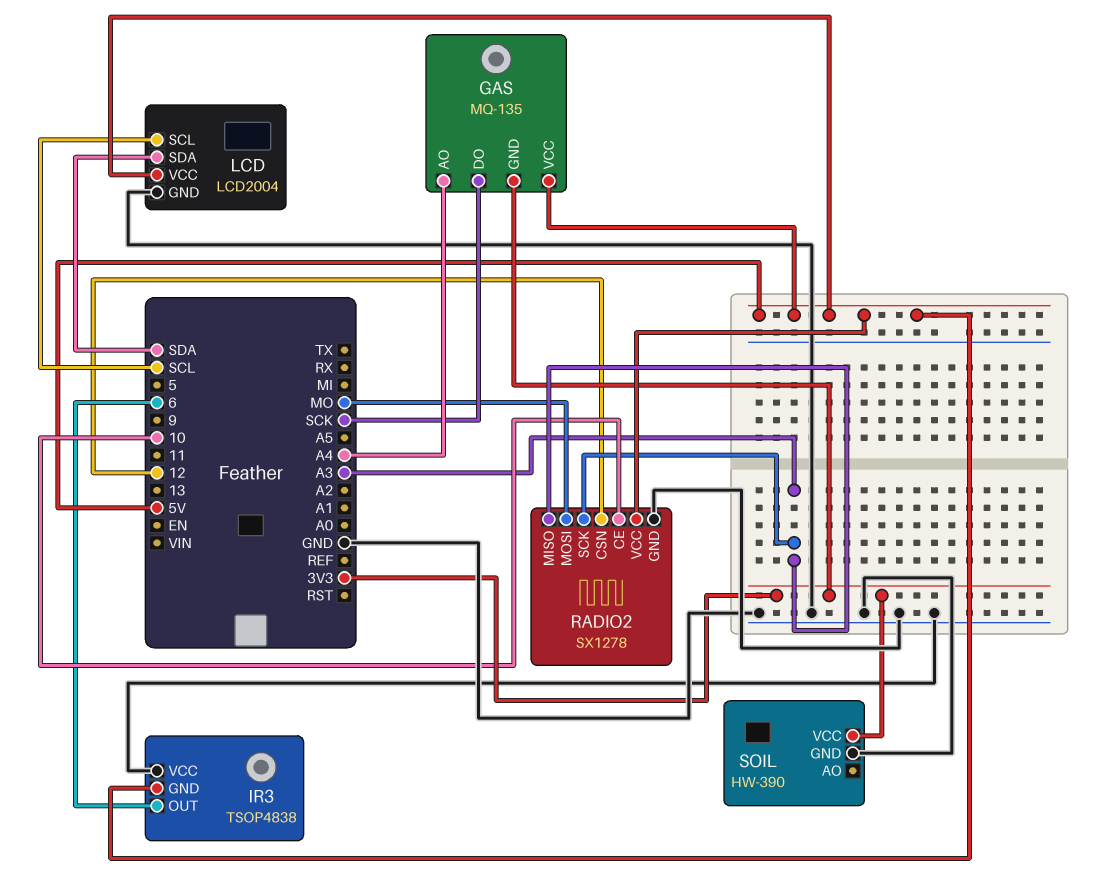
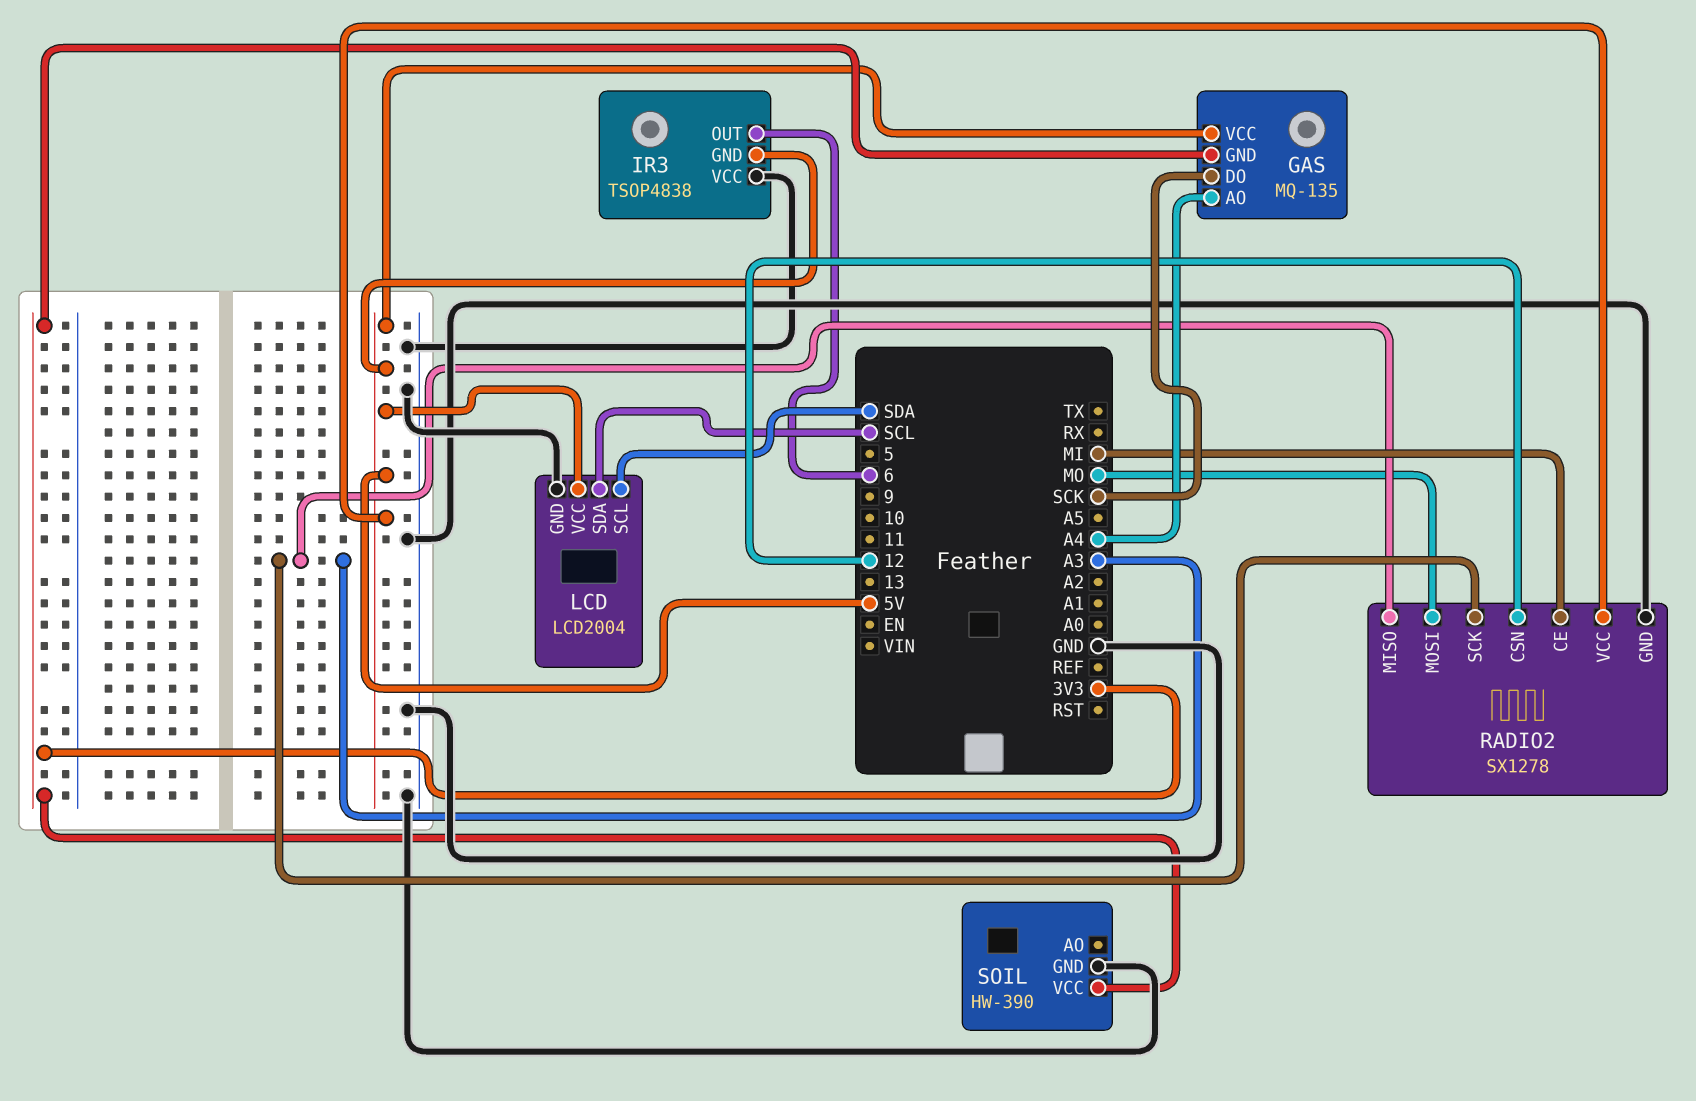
LCD pin SCL: SCL -> SDA
LCD pin SDA: SDA -> SCL
RADIO2 pin CE: 10 -> MI

